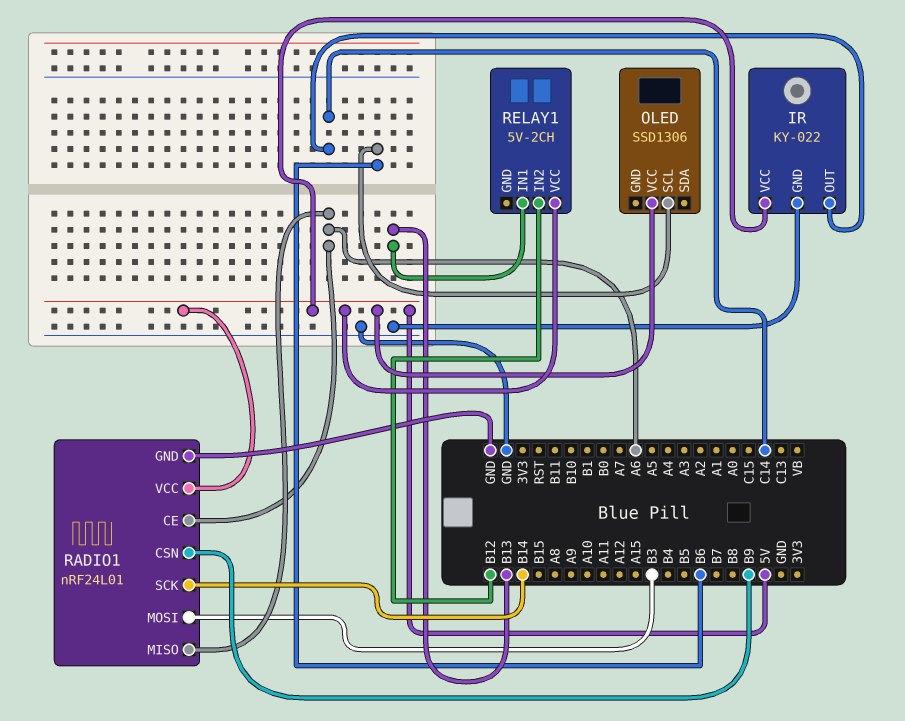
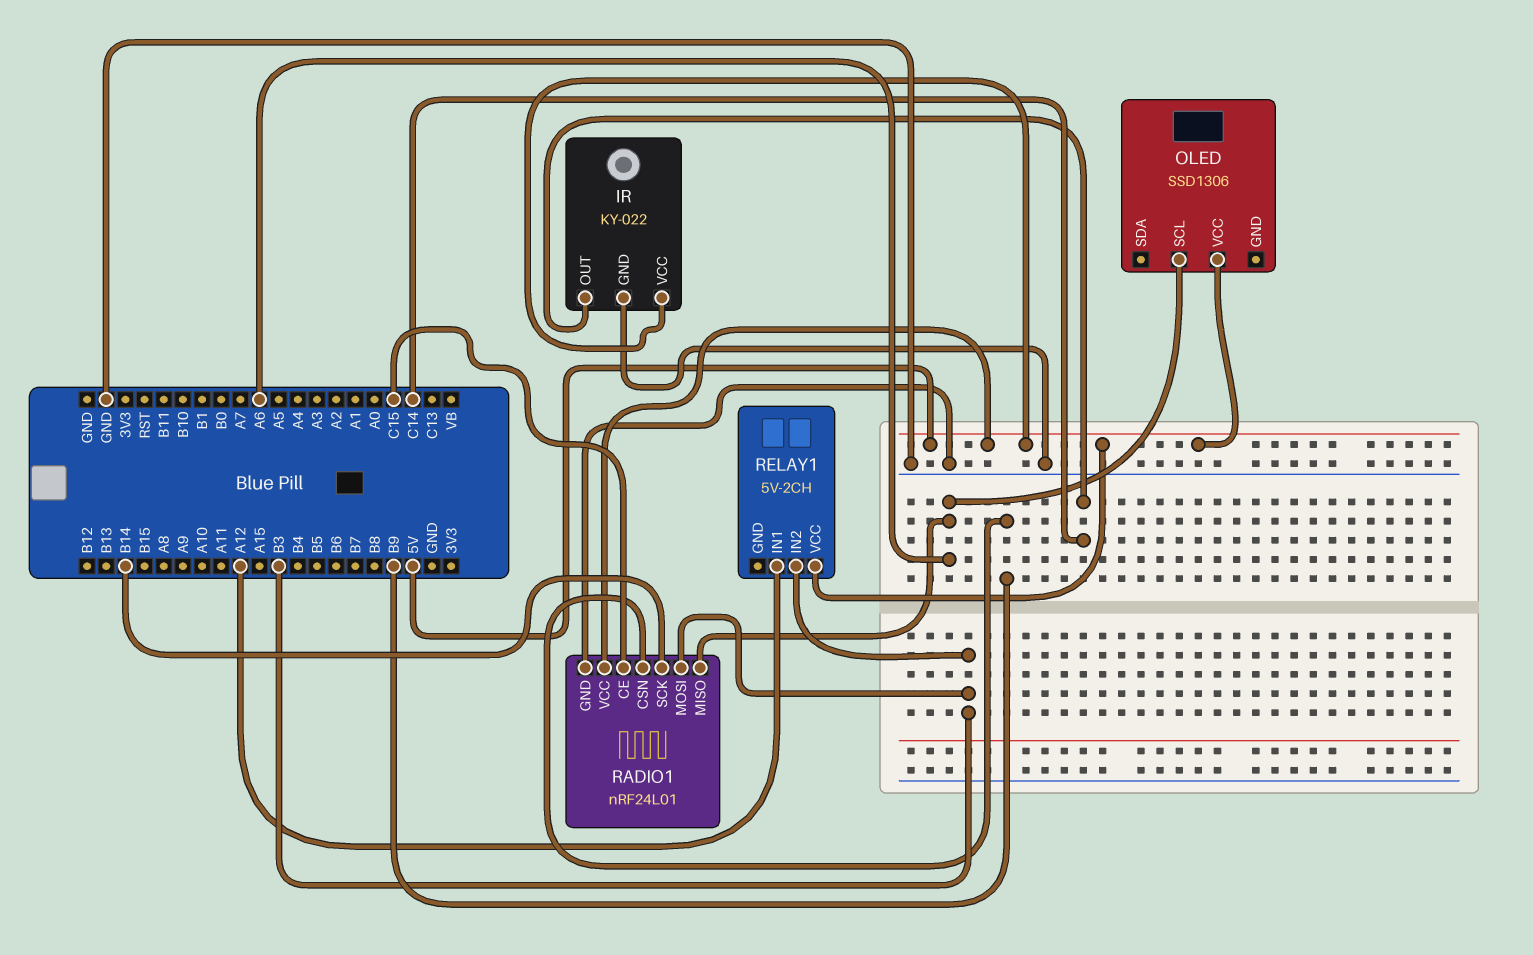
OLED pin SCL: B6 -> A6
RADIO1 pin CE: A6 -> C15
RELAY1 pin IN1: B13 -> A12
RELAY1 pin IN2: B12 -> B3

